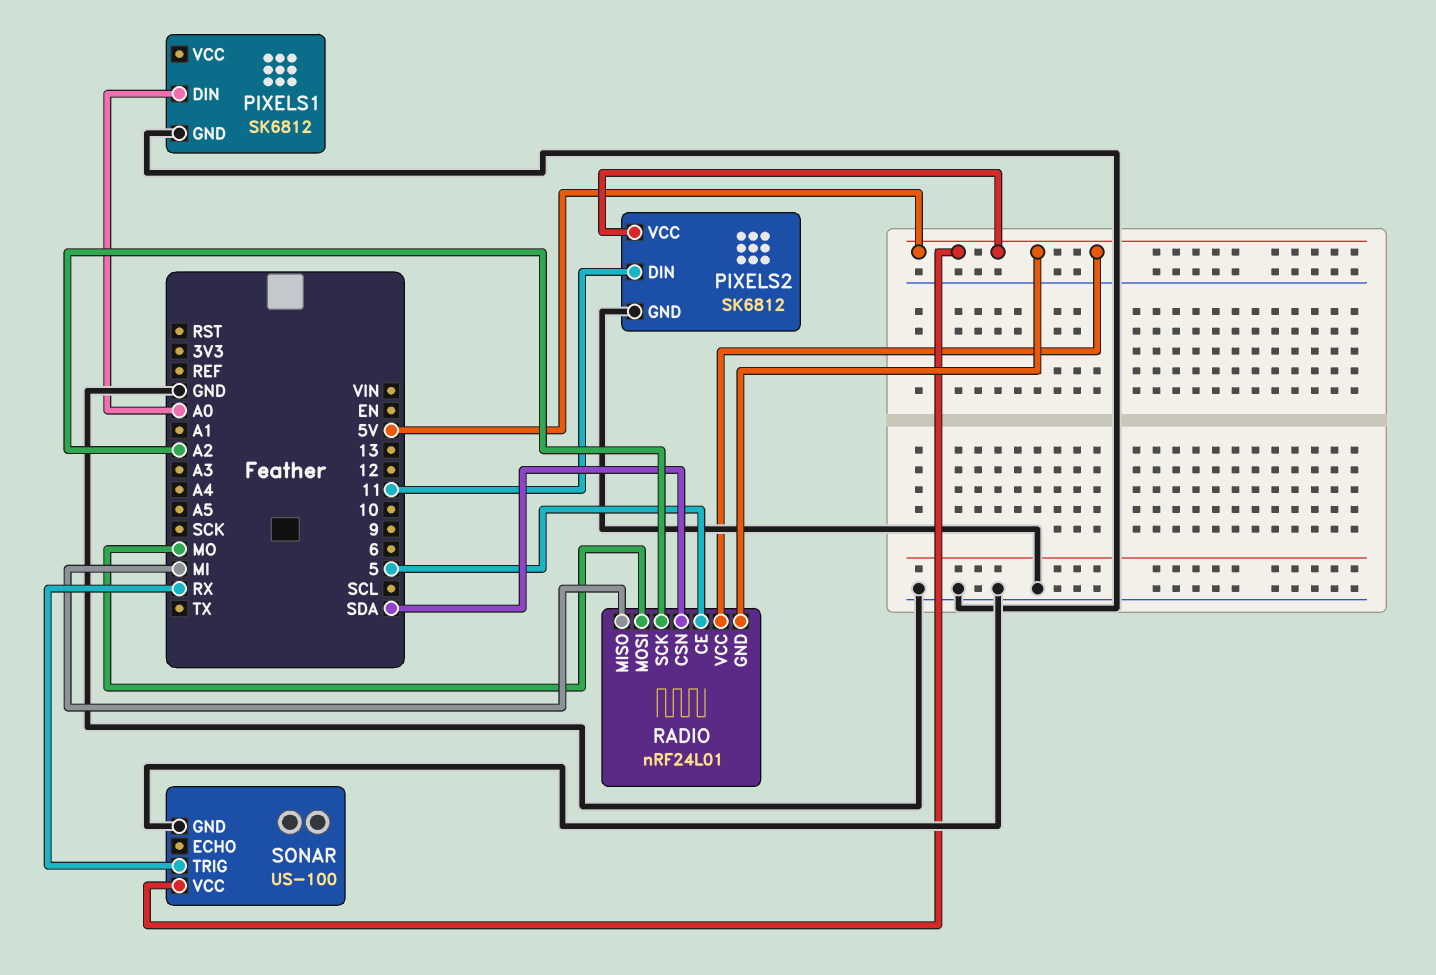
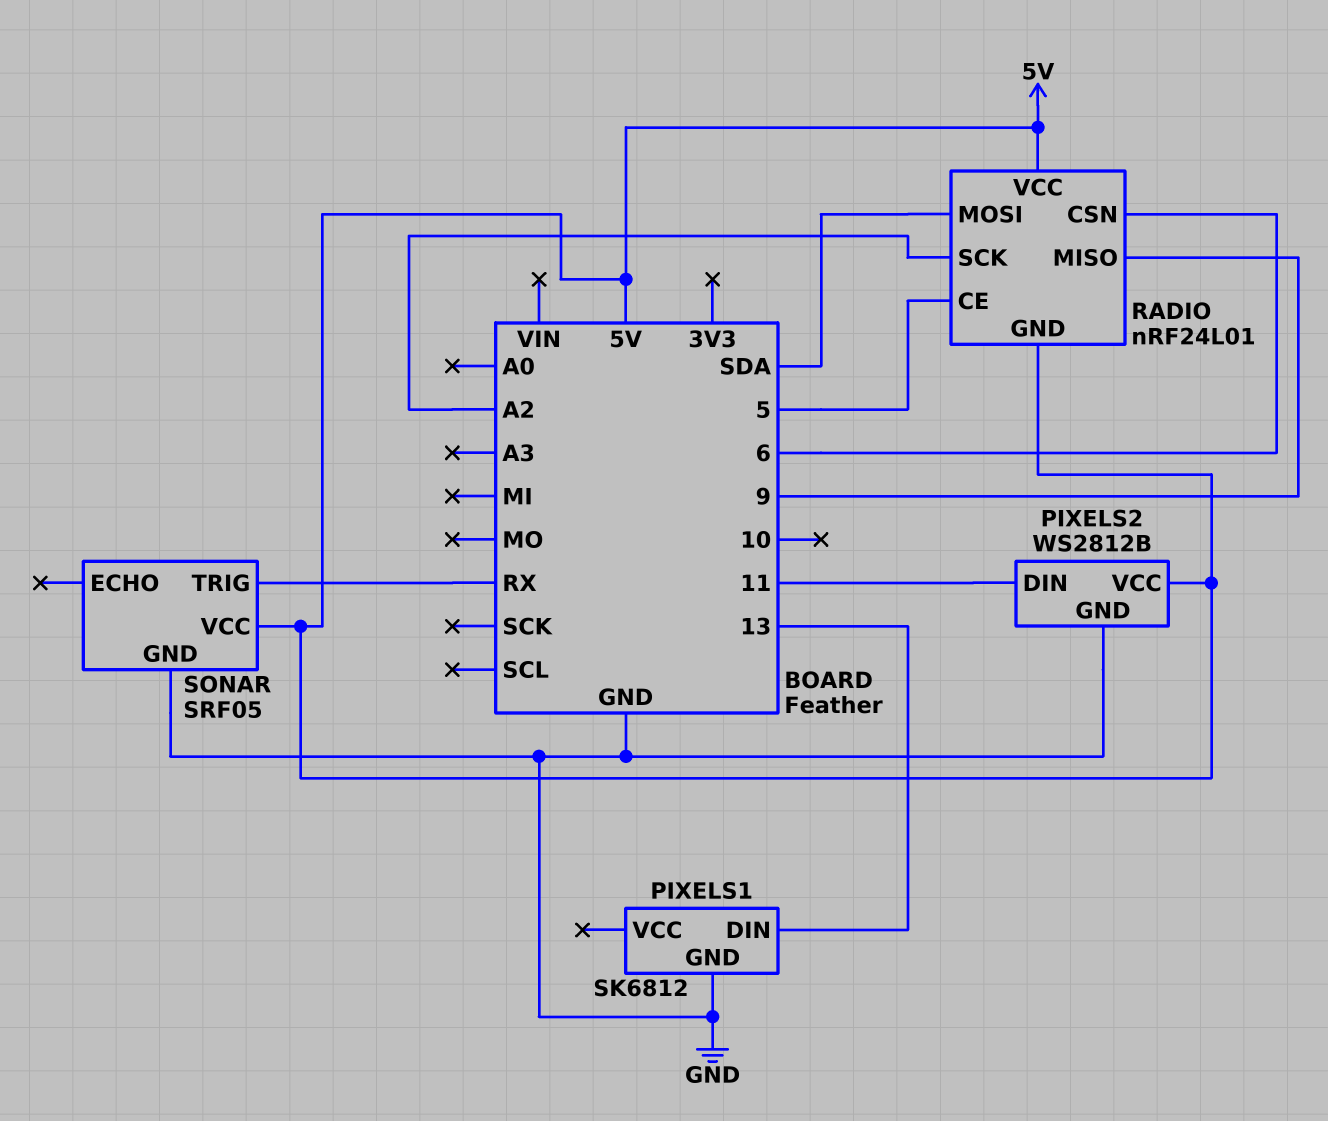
PIXELS1 pin DIN: A0 -> 13
PIXELS2: SK6812 -> WS2812B
RADIO pin CSN: SDA -> 6
RADIO pin MISO: MI -> 9
RADIO pin MOSI: MO -> SDA
SONAR: US-100 -> SRF05

